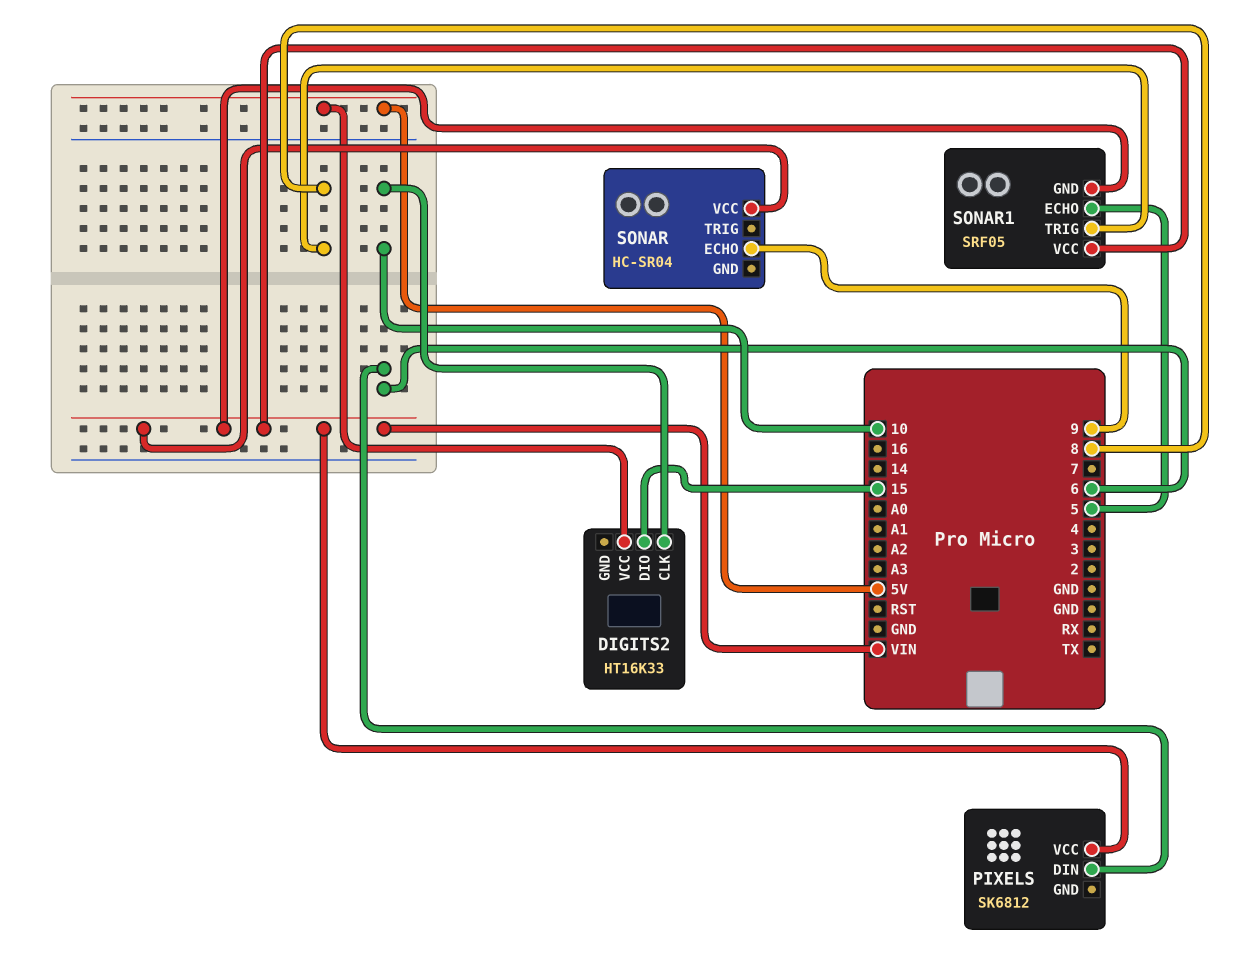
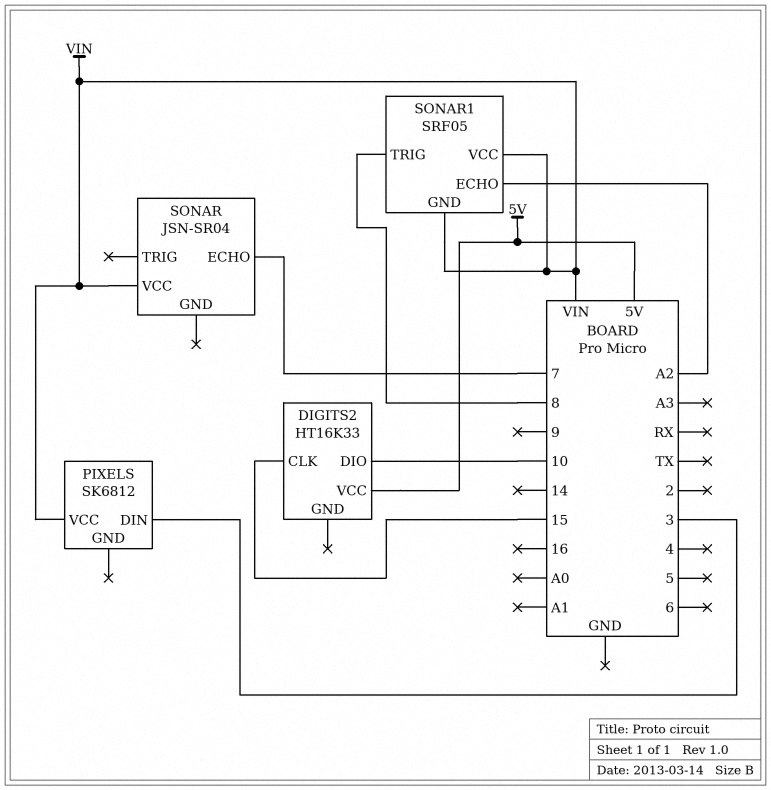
DIGITS2 pin CLK: 10 -> 15
DIGITS2 pin DIO: 15 -> 10
PIXELS pin DIN: 6 -> 3
SONAR: HC-SR04 -> JSN-SR04
SONAR pin ECHO: 9 -> 7
SONAR1 pin ECHO: 5 -> A2

